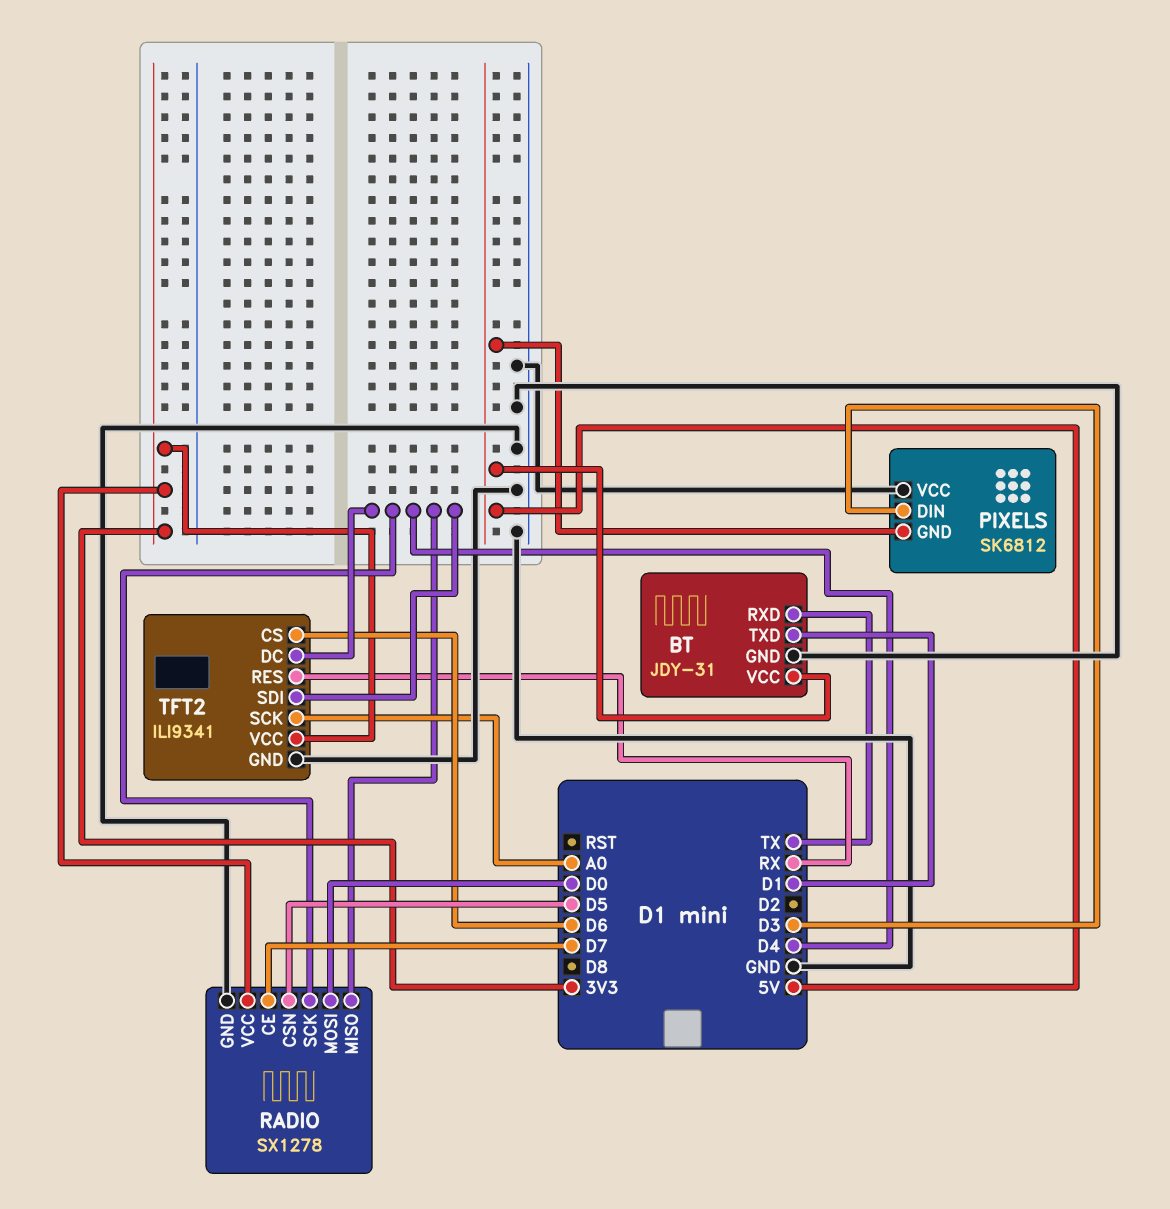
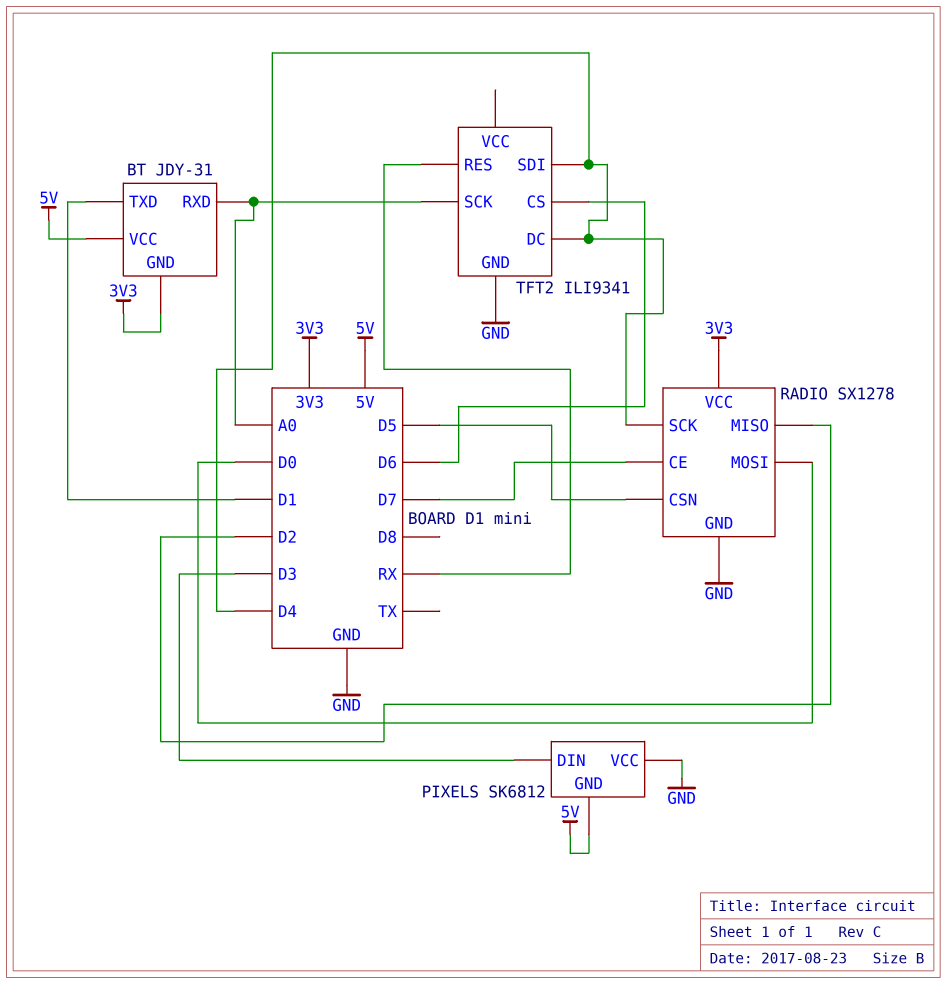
BT pin GND: GND -> 3V3
BT pin RXD: TX -> A0
RADIO pin MISO: D4 -> D2
TFT2 pin VCC: 3V3 -> none

